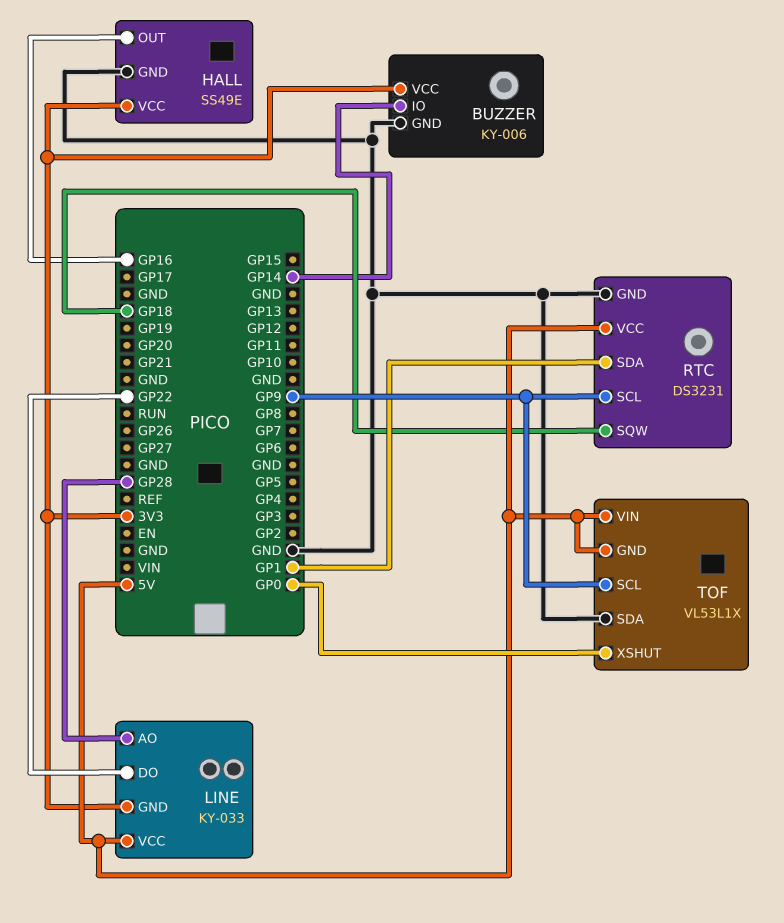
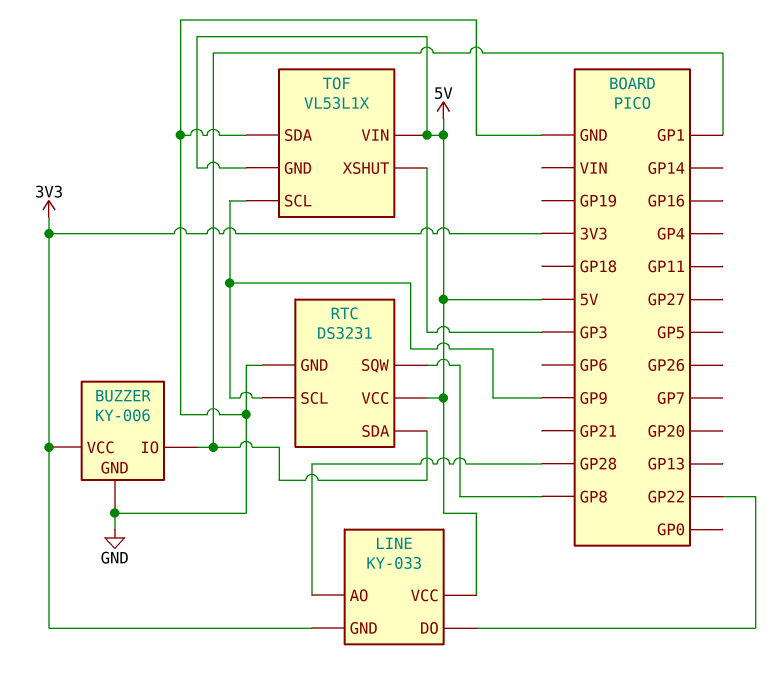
BUZZER pin IO: GP14 -> GP1
HALL: SS49E -> none
HALL pin GND: GND -> none
HALL pin OUT: GP16 -> none
HALL pin VCC: 3V3 -> none
RTC pin SQW: GP18 -> GP8
TOF pin XSHUT: GP0 -> GP3

